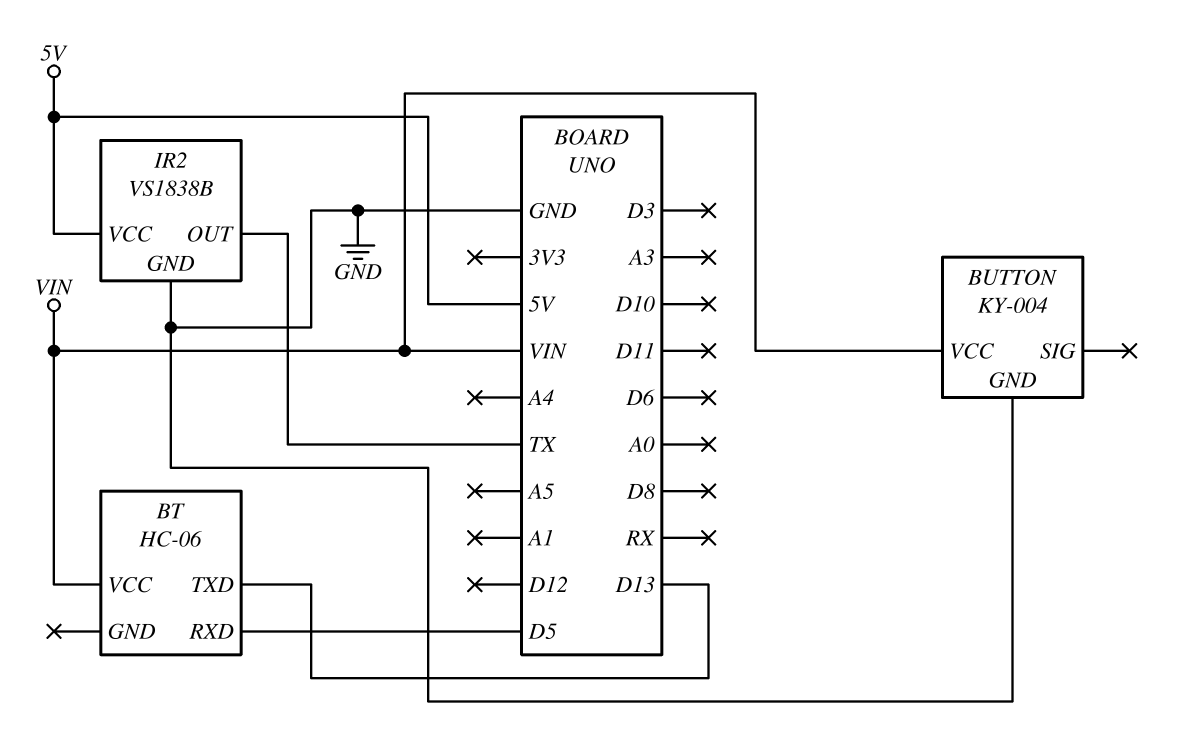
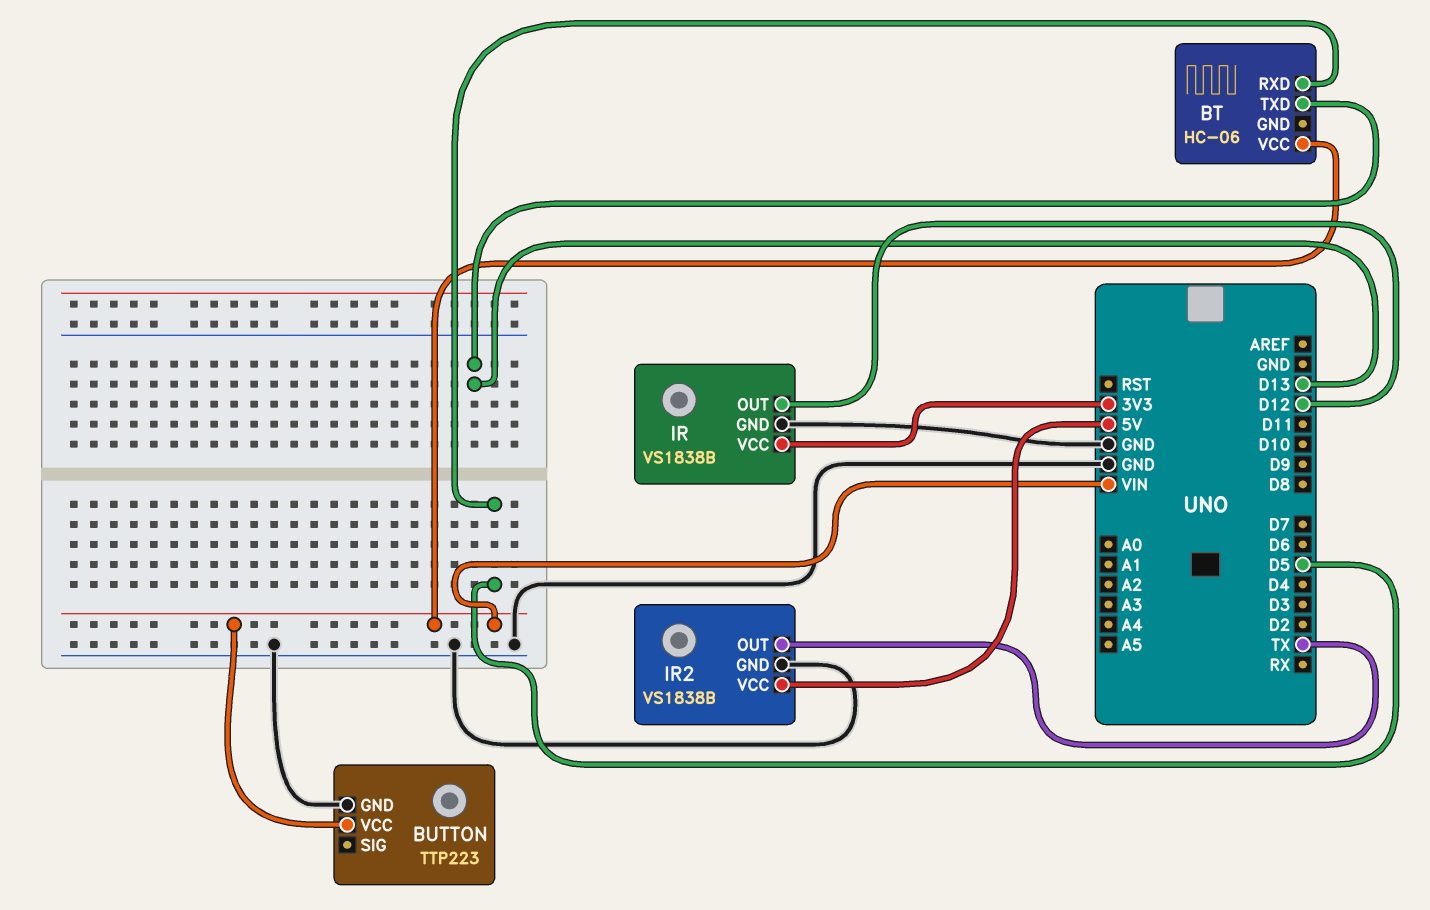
BUTTON: KY-004 -> TTP223
IR: none -> VS1838B
IR pin GND: none -> GND
IR pin OUT: none -> D12
IR pin VCC: none -> 3V3

